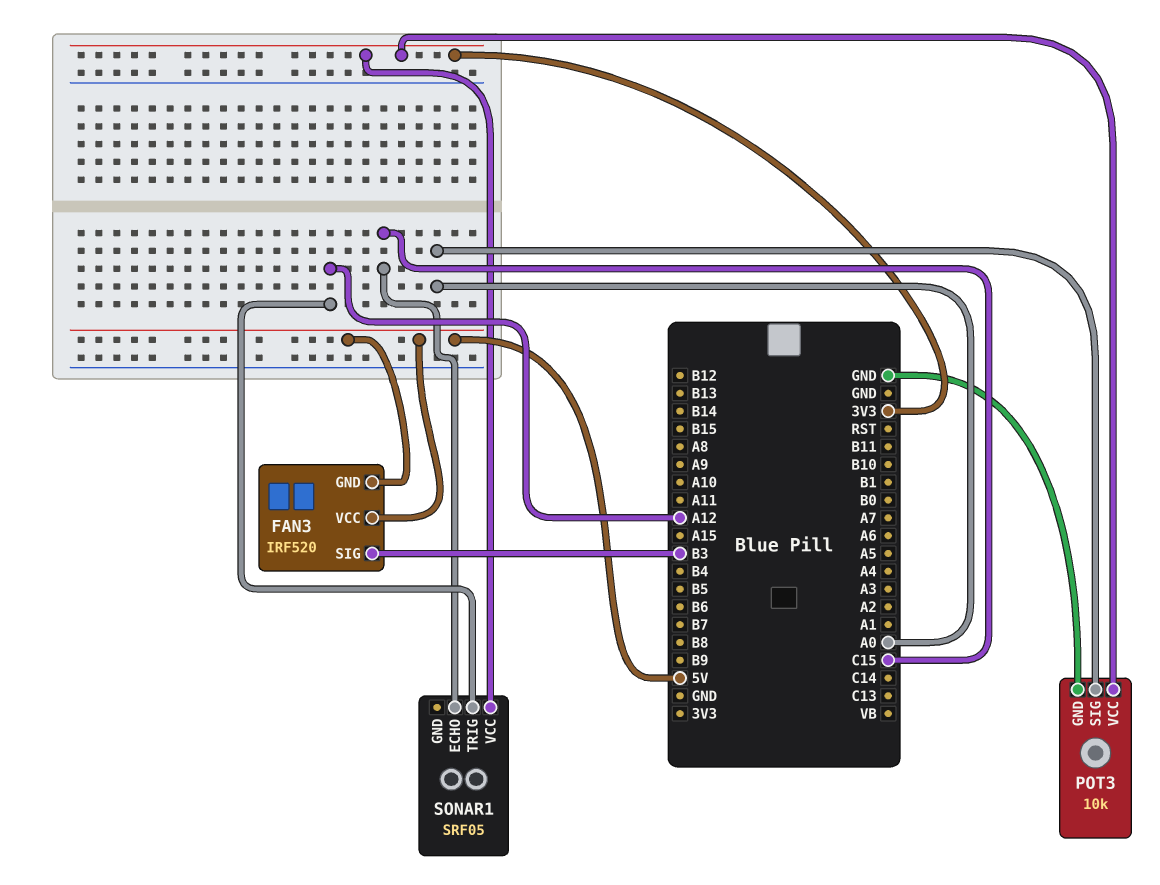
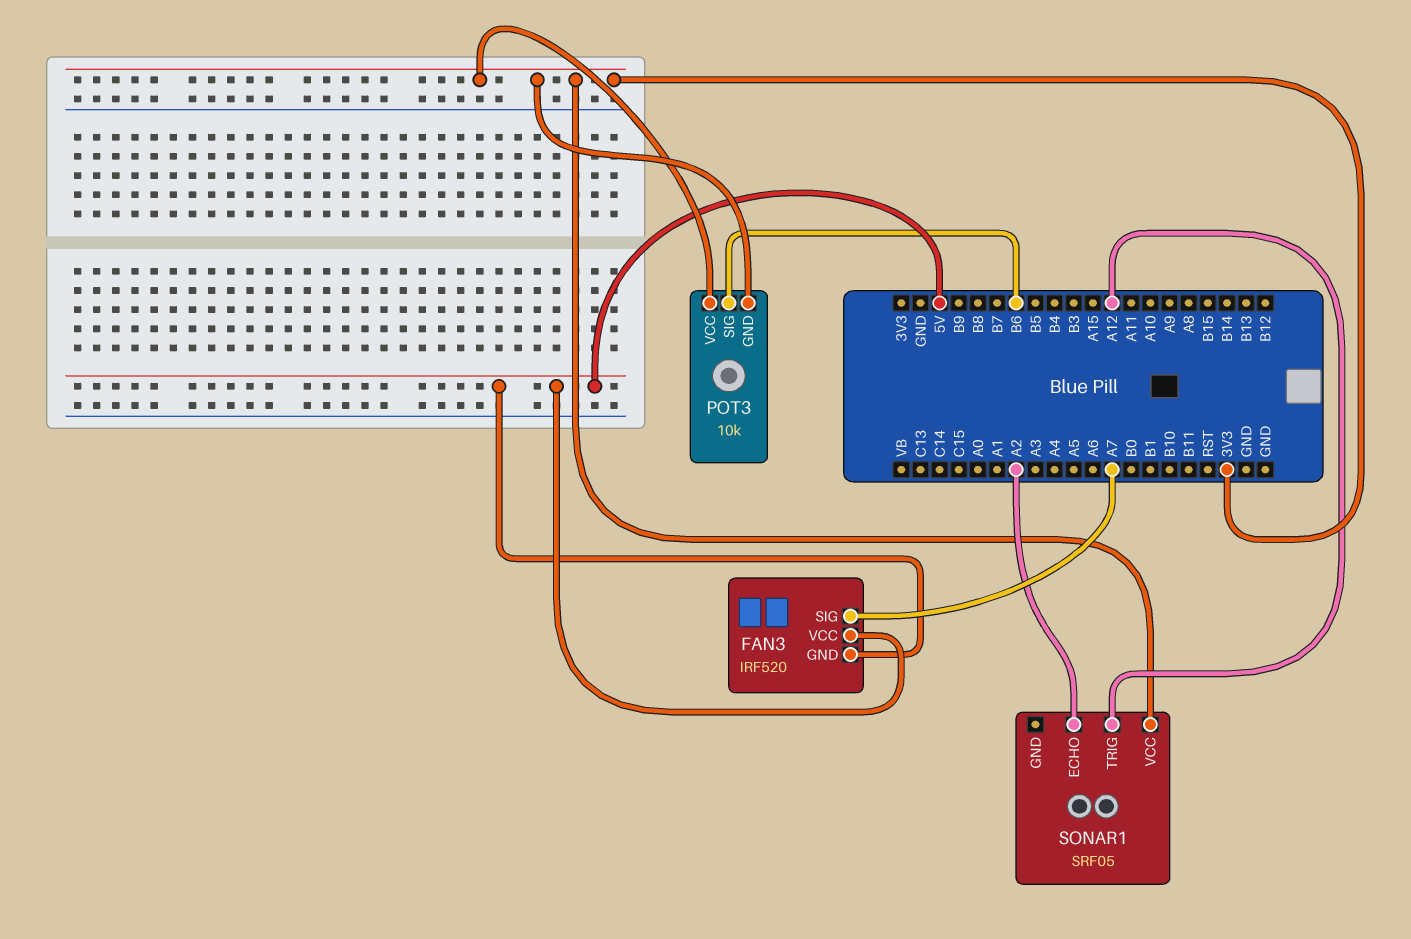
FAN3 pin SIG: B3 -> A7
POT3 pin GND: GND -> 3V3
POT3 pin SIG: A0 -> B6
SONAR1 pin ECHO: C15 -> A2

